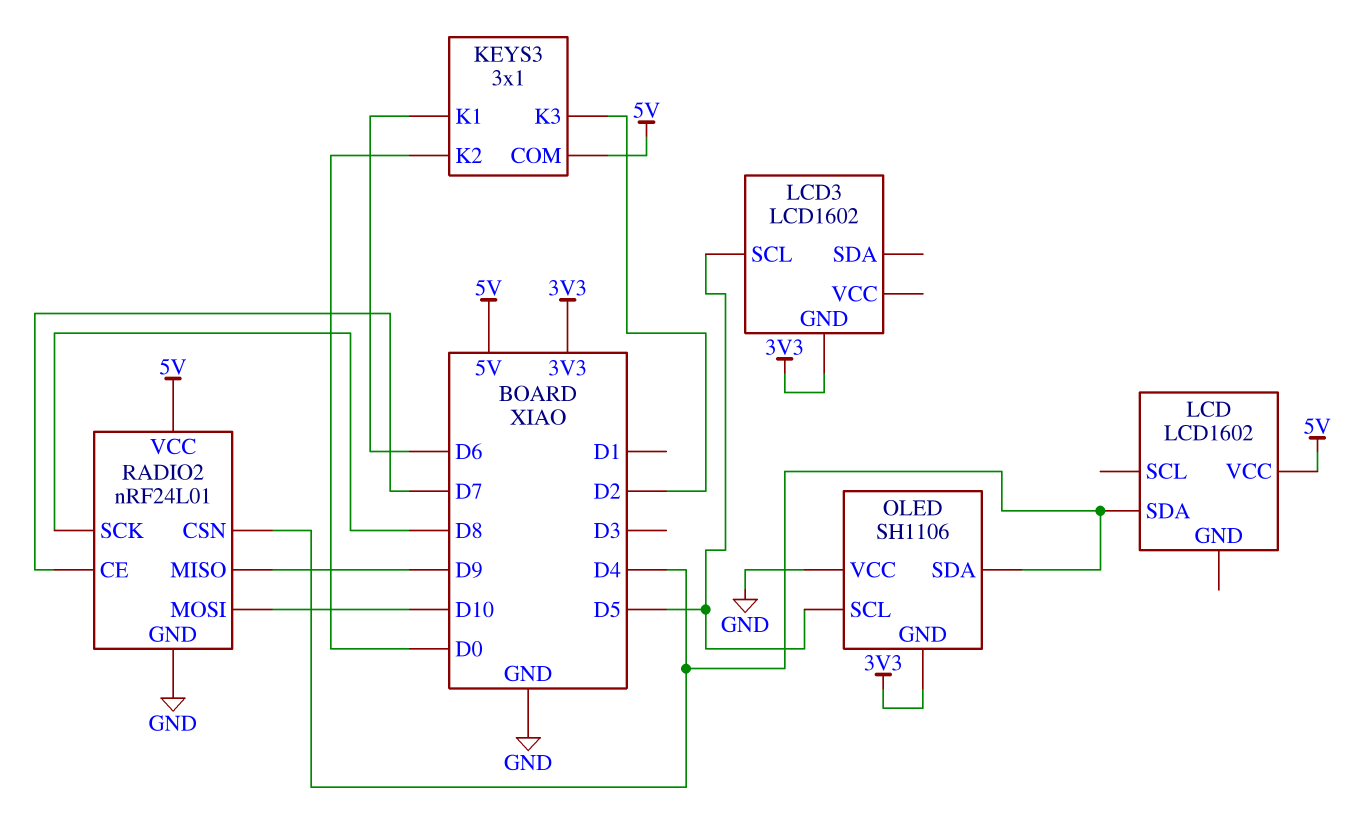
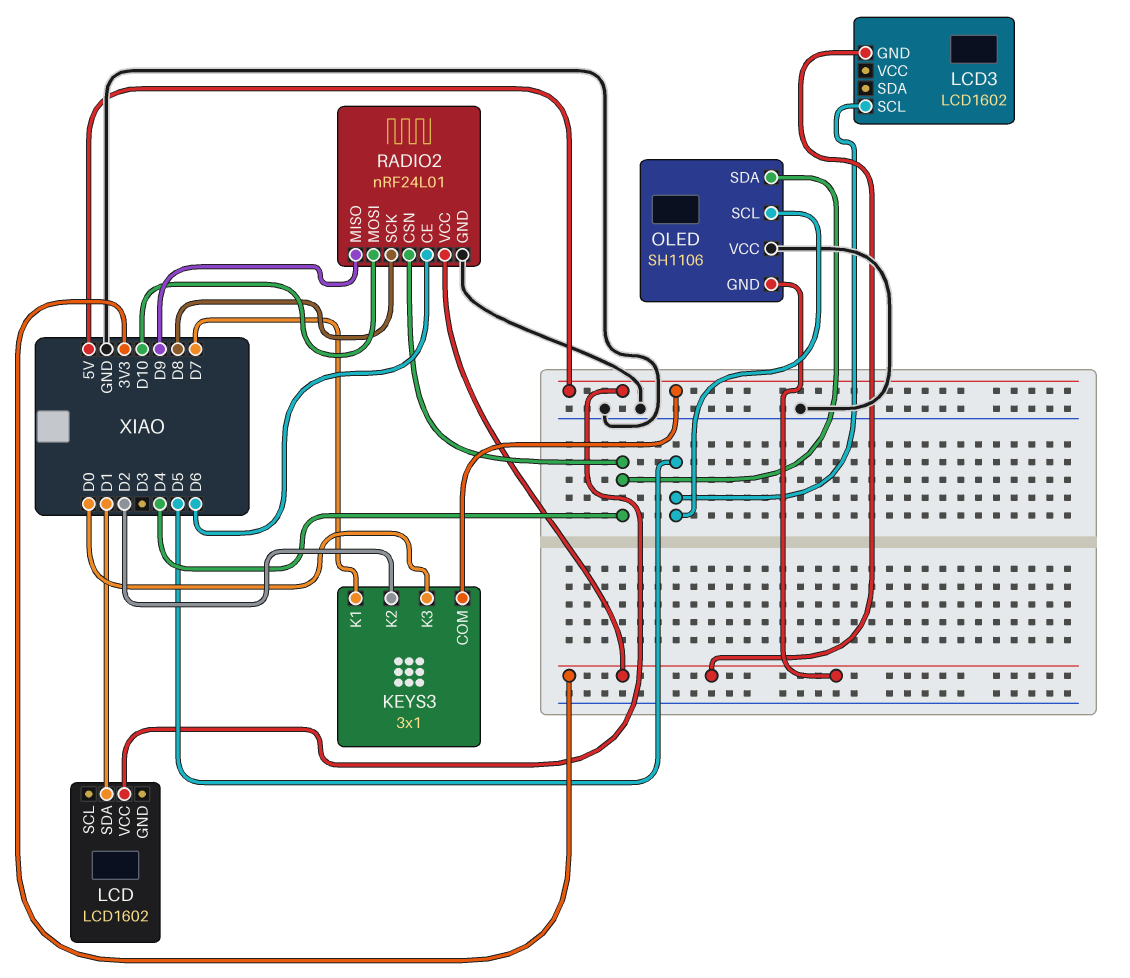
KEYS3 pin K1: D6 -> D7
KEYS3 pin K2: D0 -> D2
KEYS3 pin K3: D2 -> D0
LCD pin SDA: D4 -> D1
RADIO2 pin CE: D7 -> D6
RADIO2 pin VCC: 5V -> 3V3

